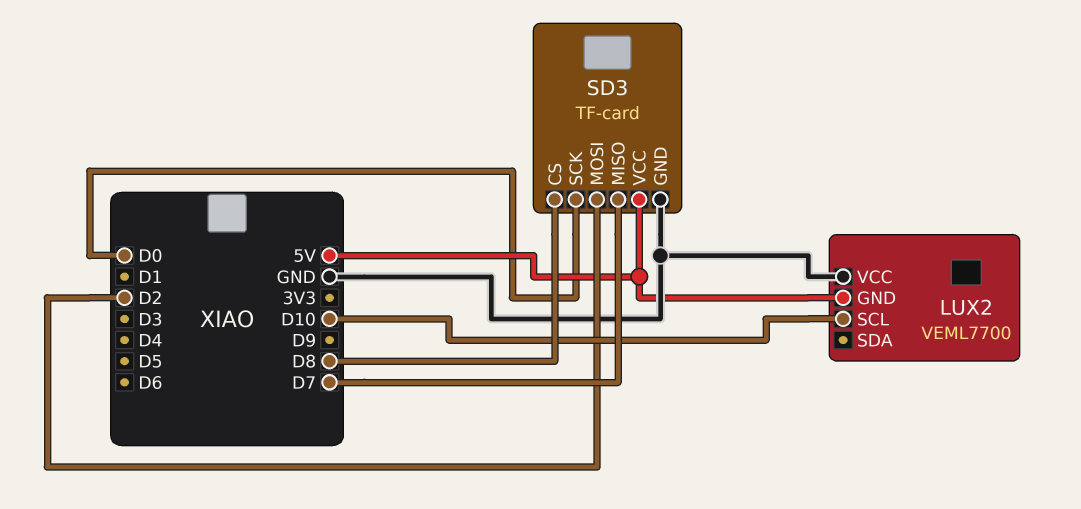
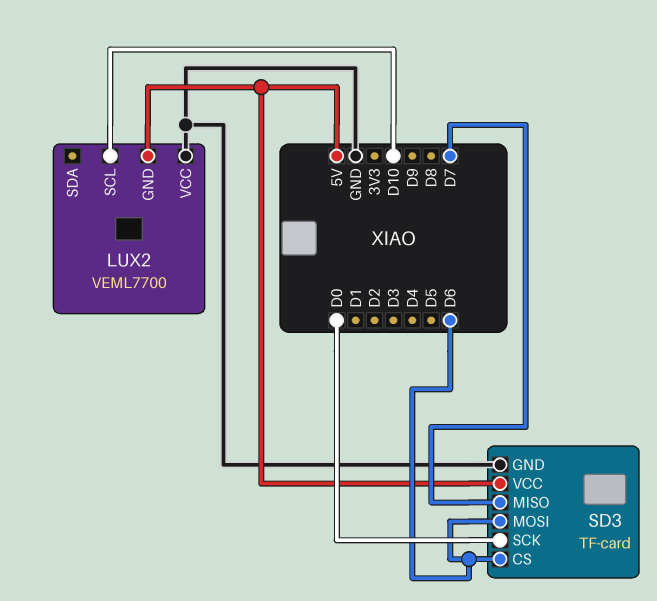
SD3 pin CS: D8 -> D6
SD3 pin MOSI: D2 -> D6

